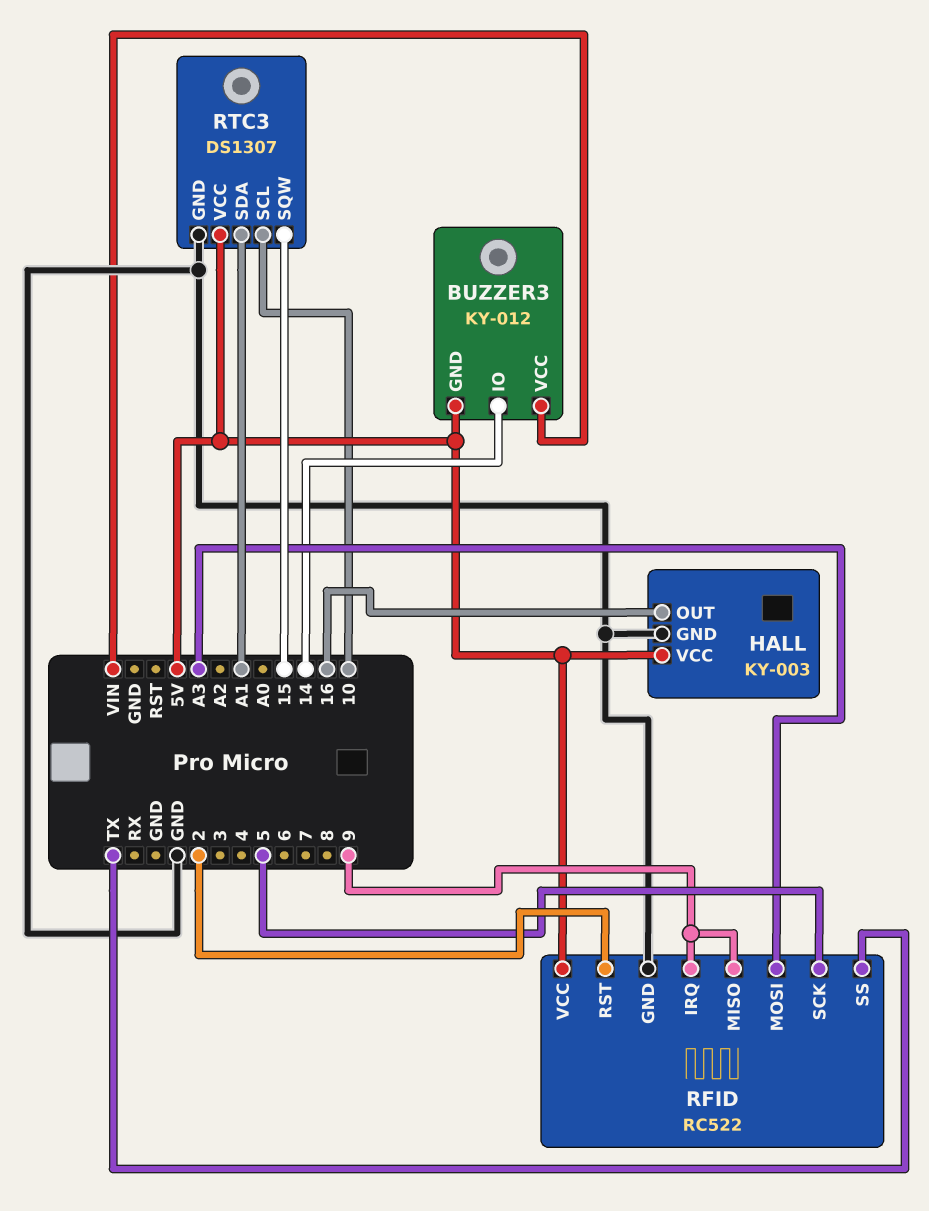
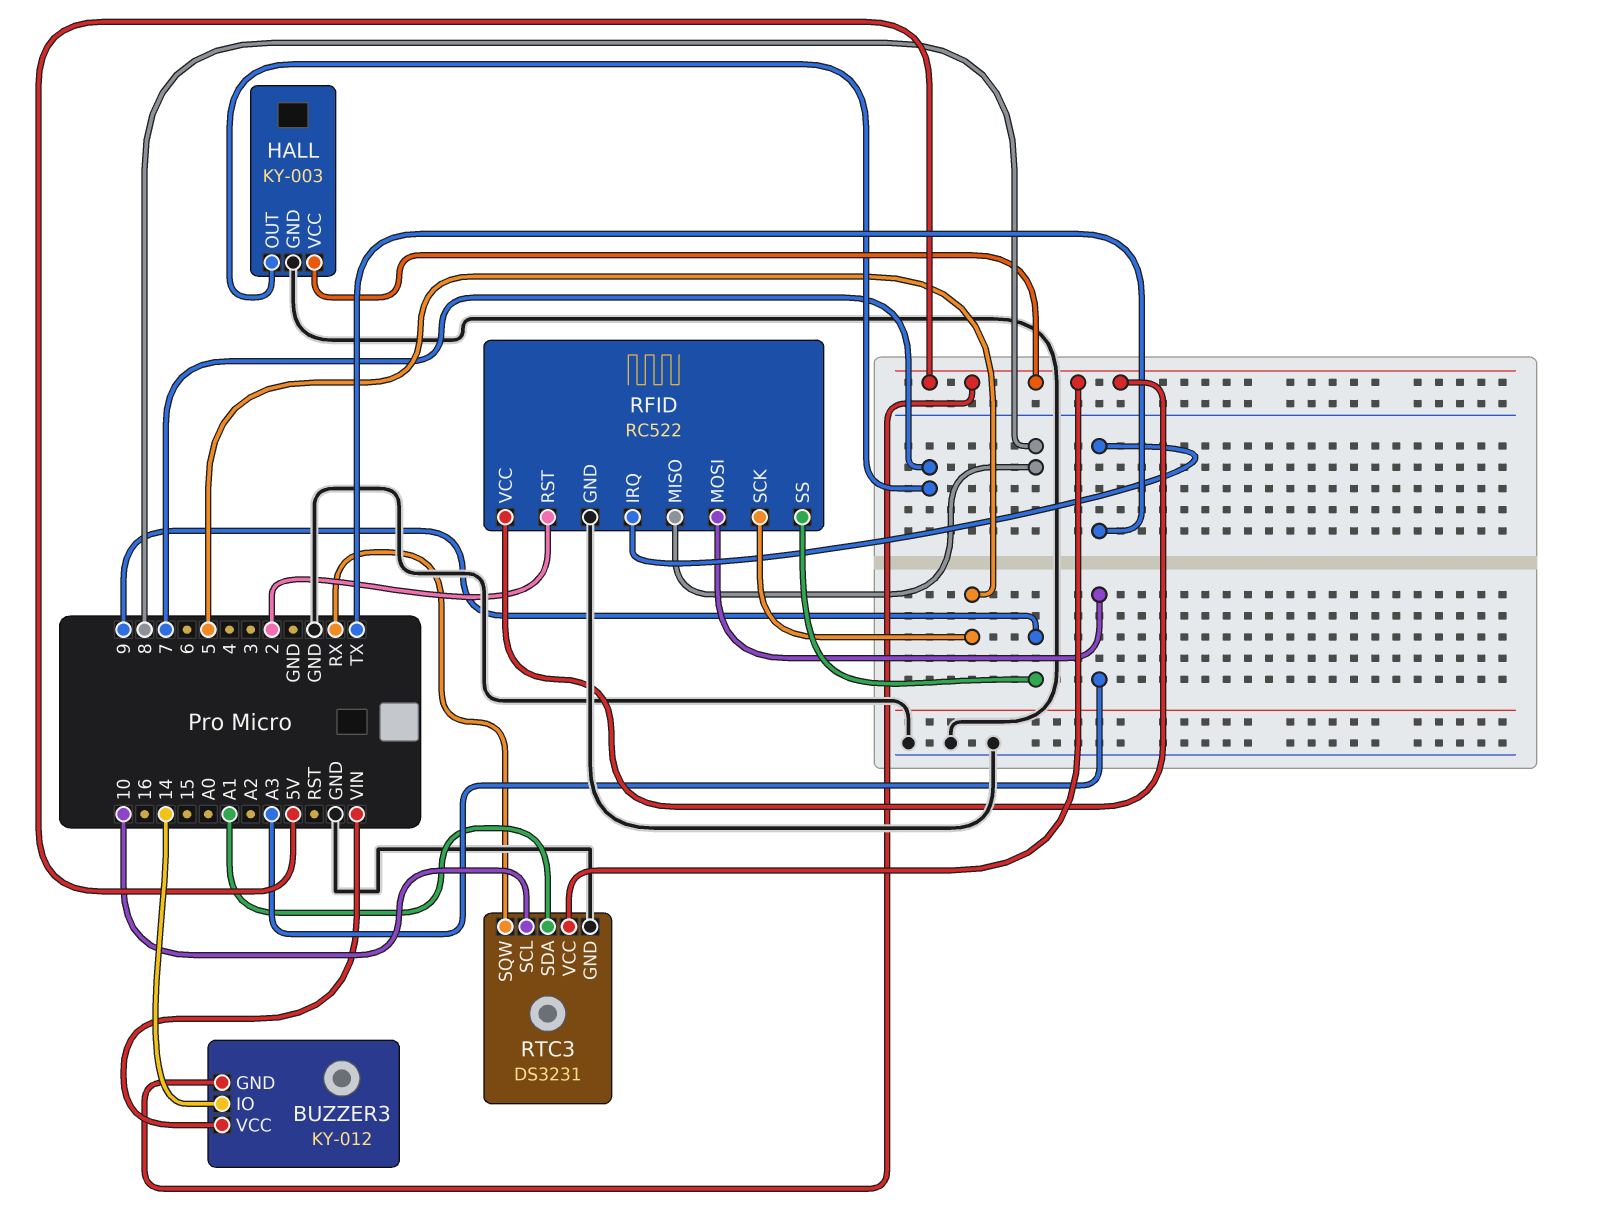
HALL pin OUT: 16 -> 7
RFID pin IRQ: 9 -> TX
RFID pin MISO: 9 -> 8
RFID pin SS: TX -> 9
RTC3: DS1307 -> DS3231
RTC3 pin SQW: 15 -> RX

